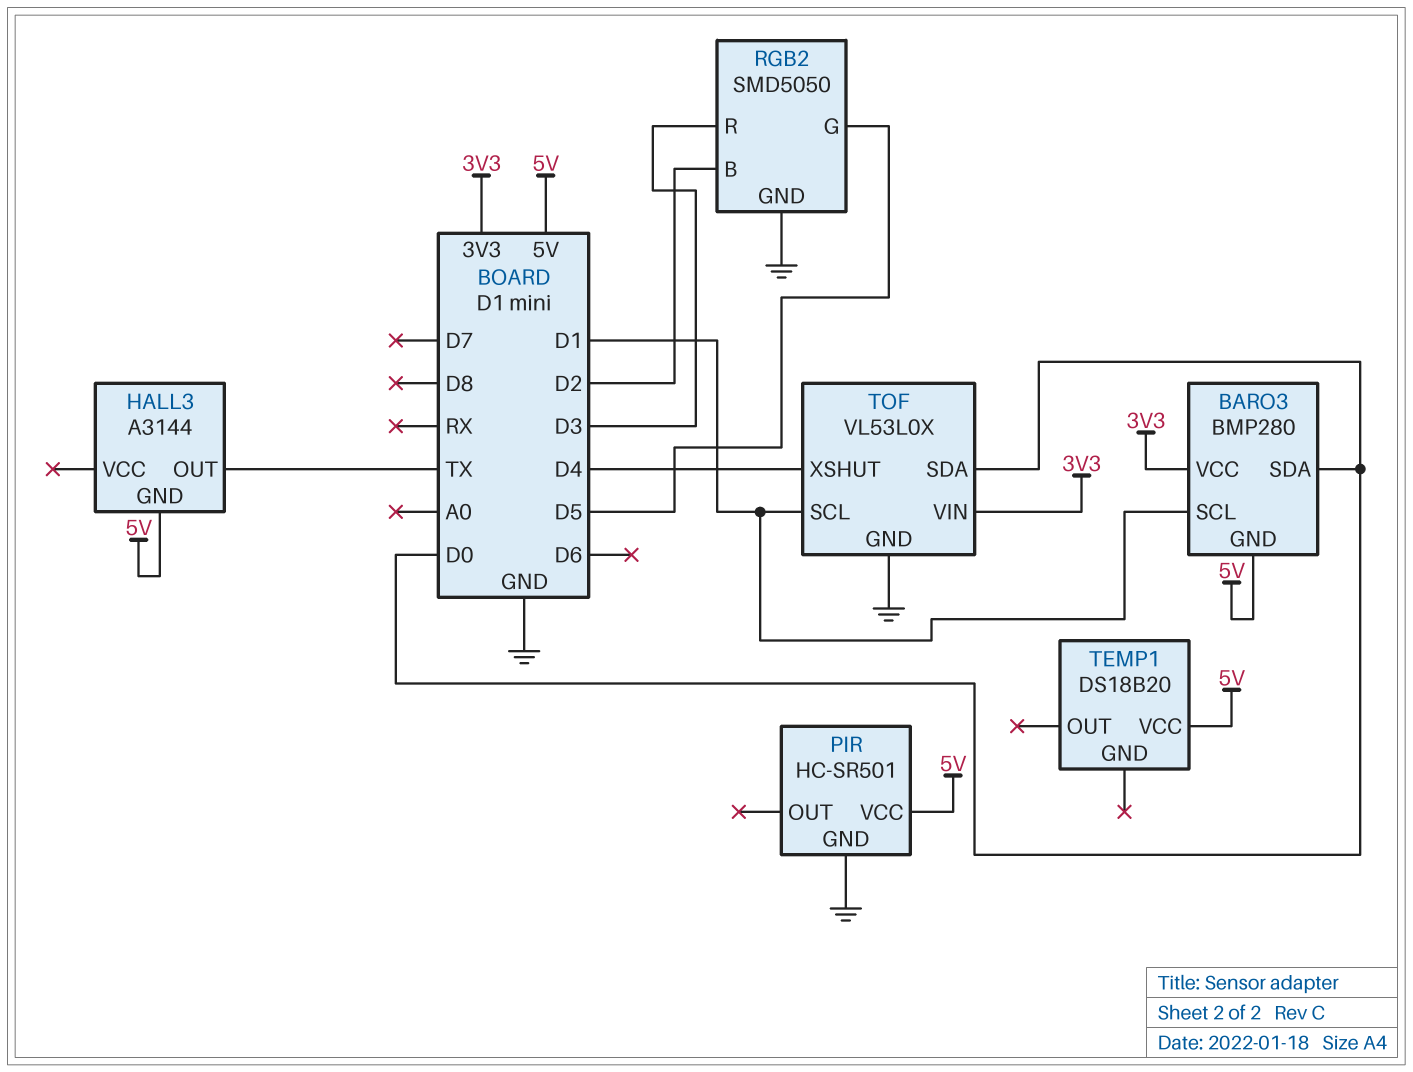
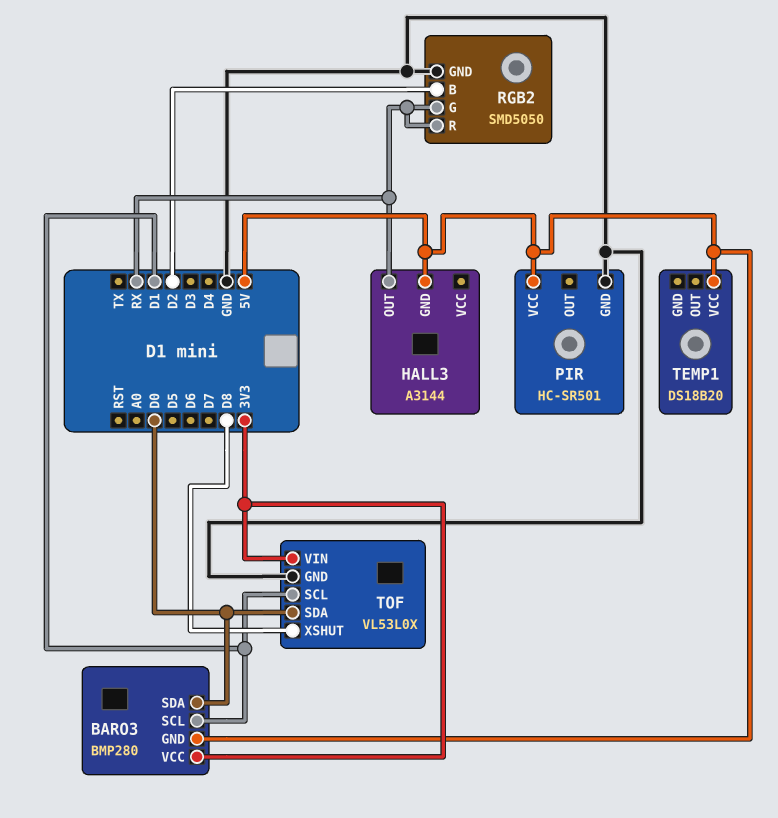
HALL3 pin OUT: TX -> RX
RGB2 pin G: D5 -> RX
RGB2 pin R: D3 -> RX
TOF pin XSHUT: D4 -> D8

